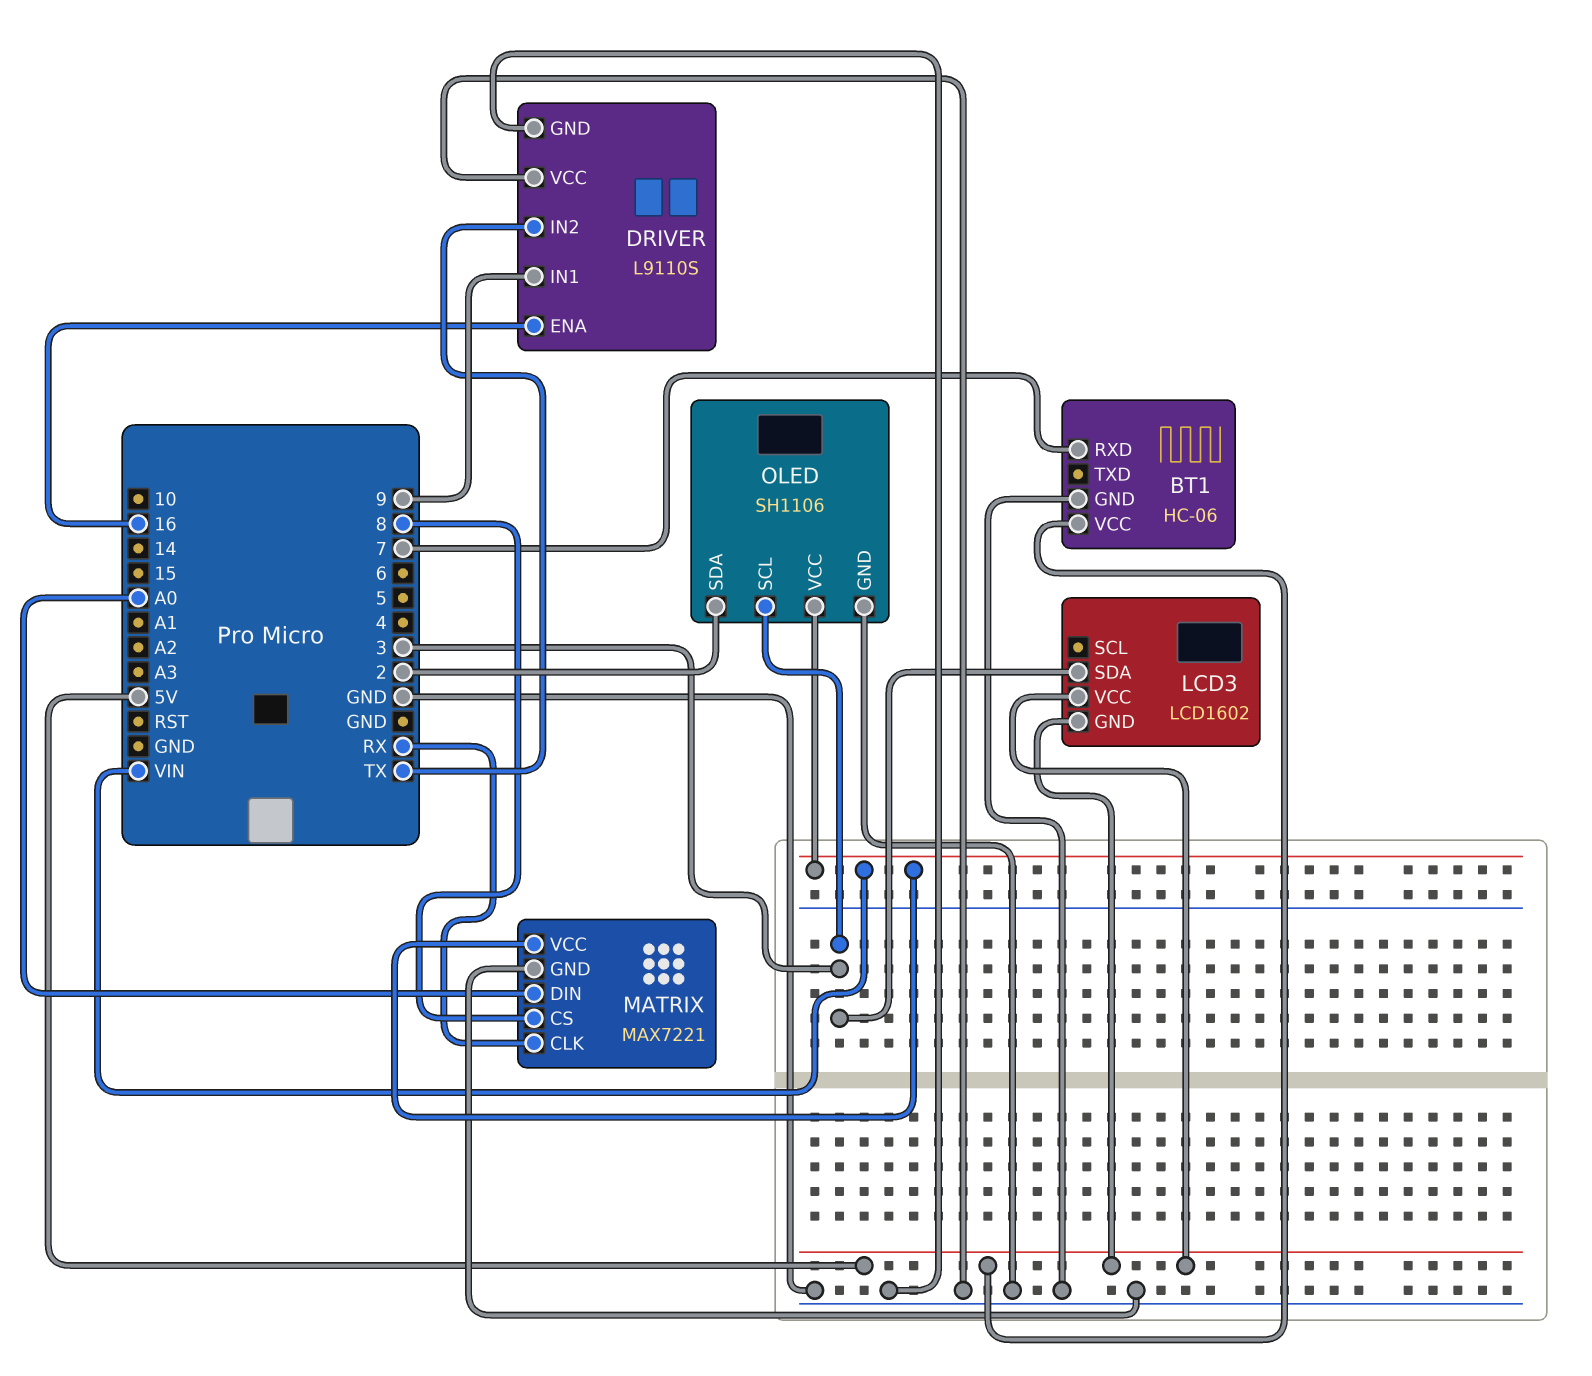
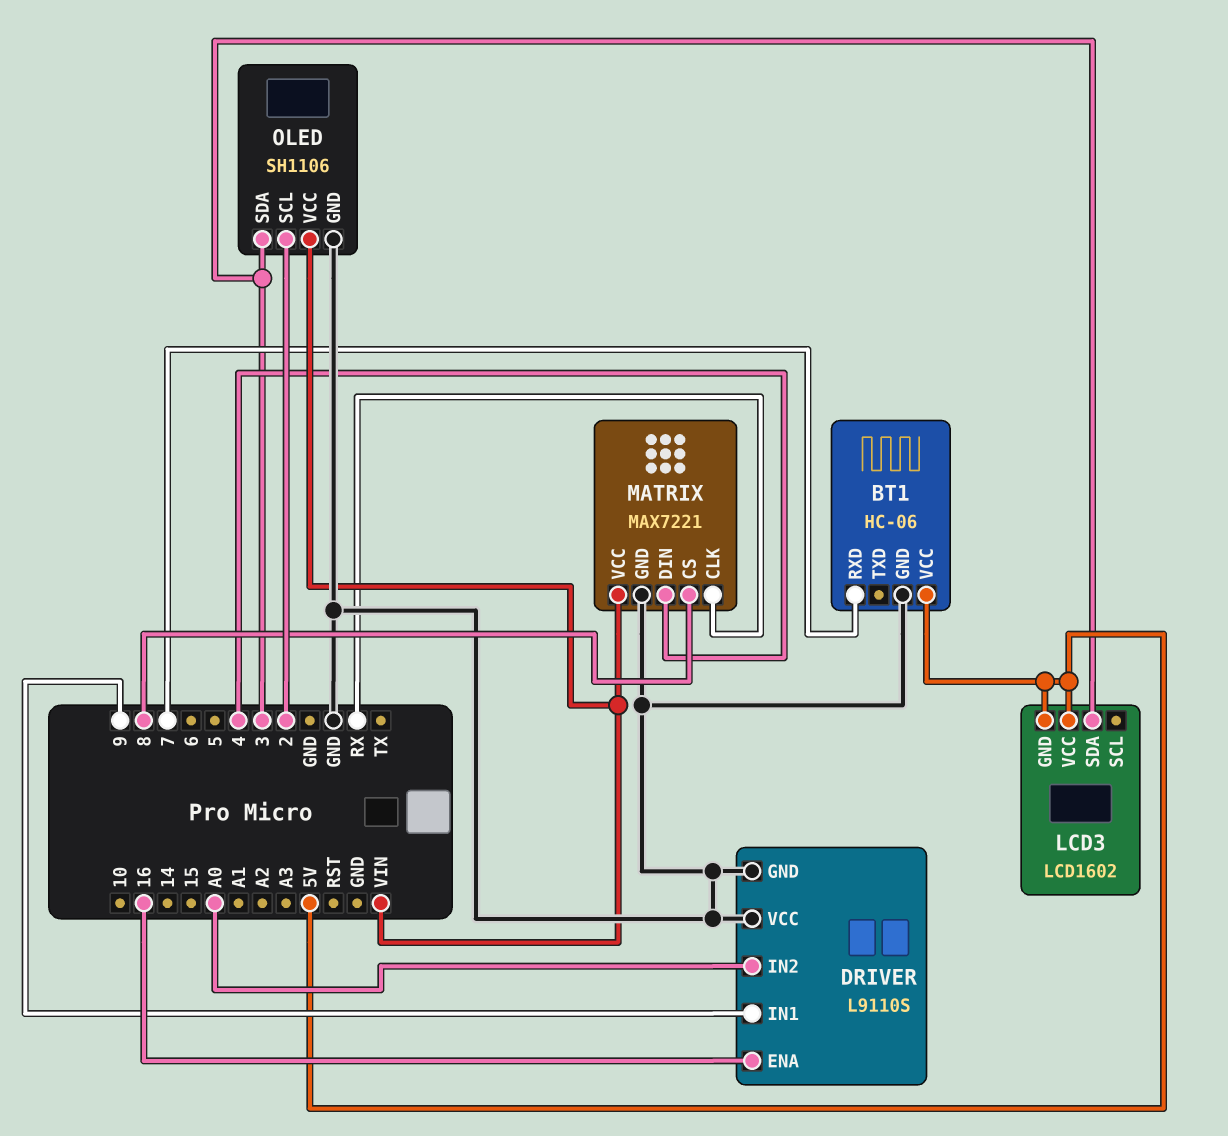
DRIVER pin IN2: TX -> A0
MATRIX pin DIN: A0 -> 4
OLED pin SCL: 3 -> 2
OLED pin SDA: 2 -> 3

